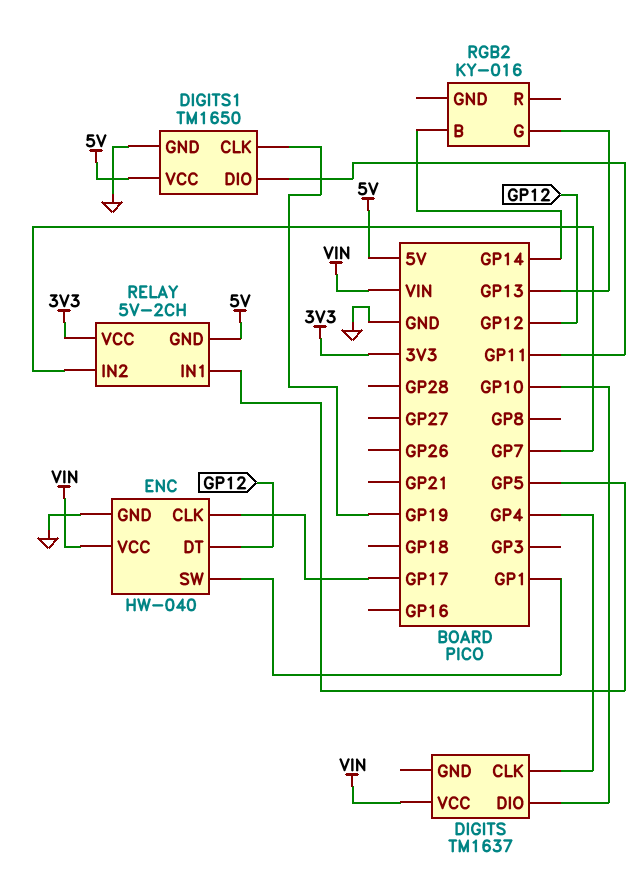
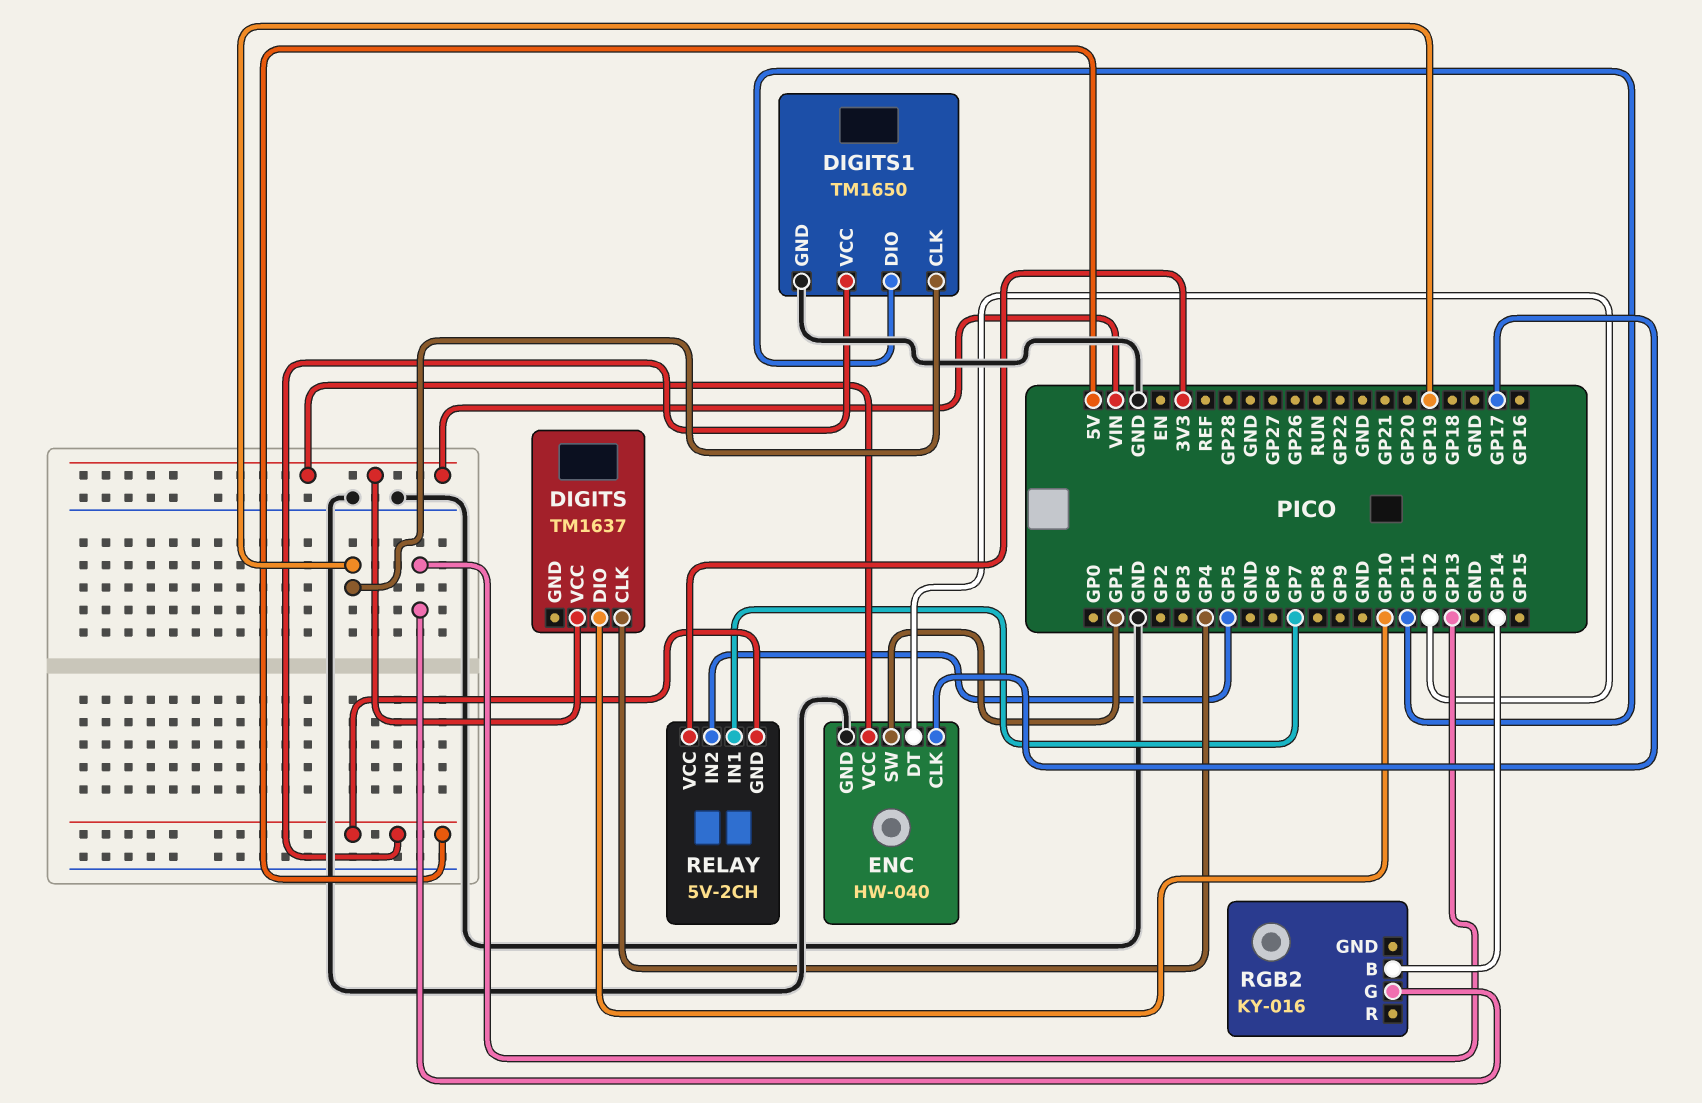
RELAY pin IN1: GP5 -> GP7
RELAY pin IN2: GP7 -> GP5

